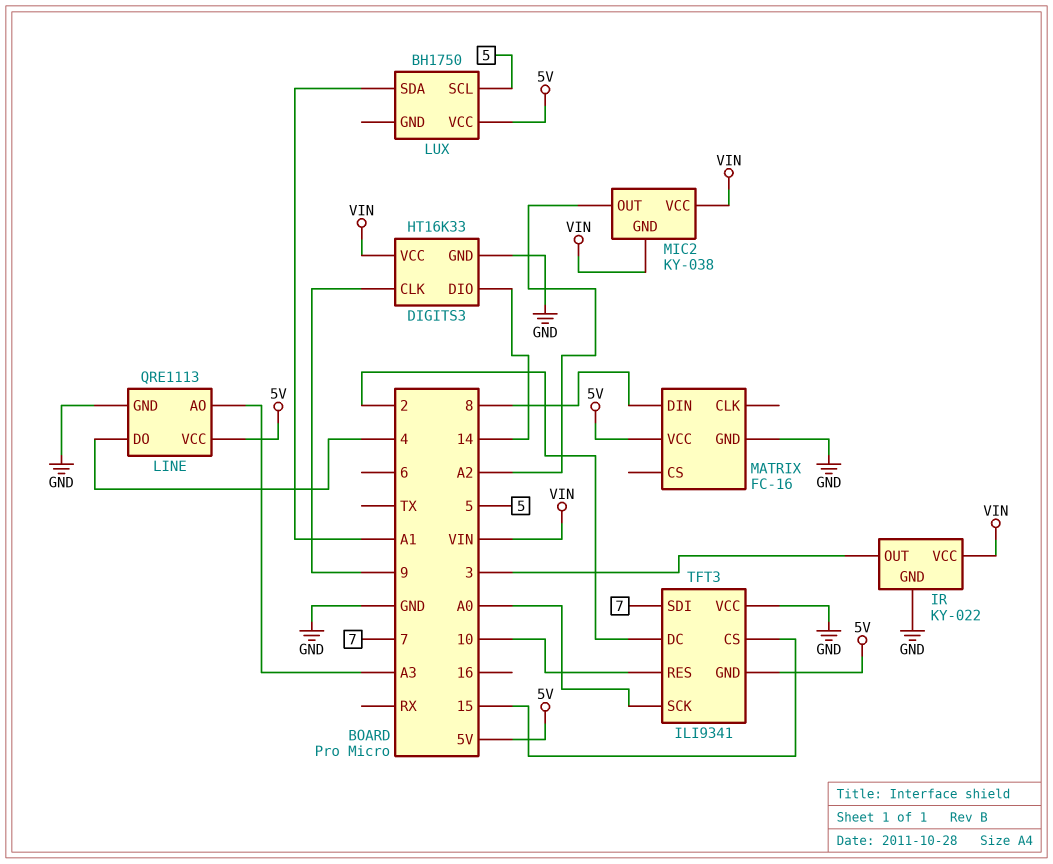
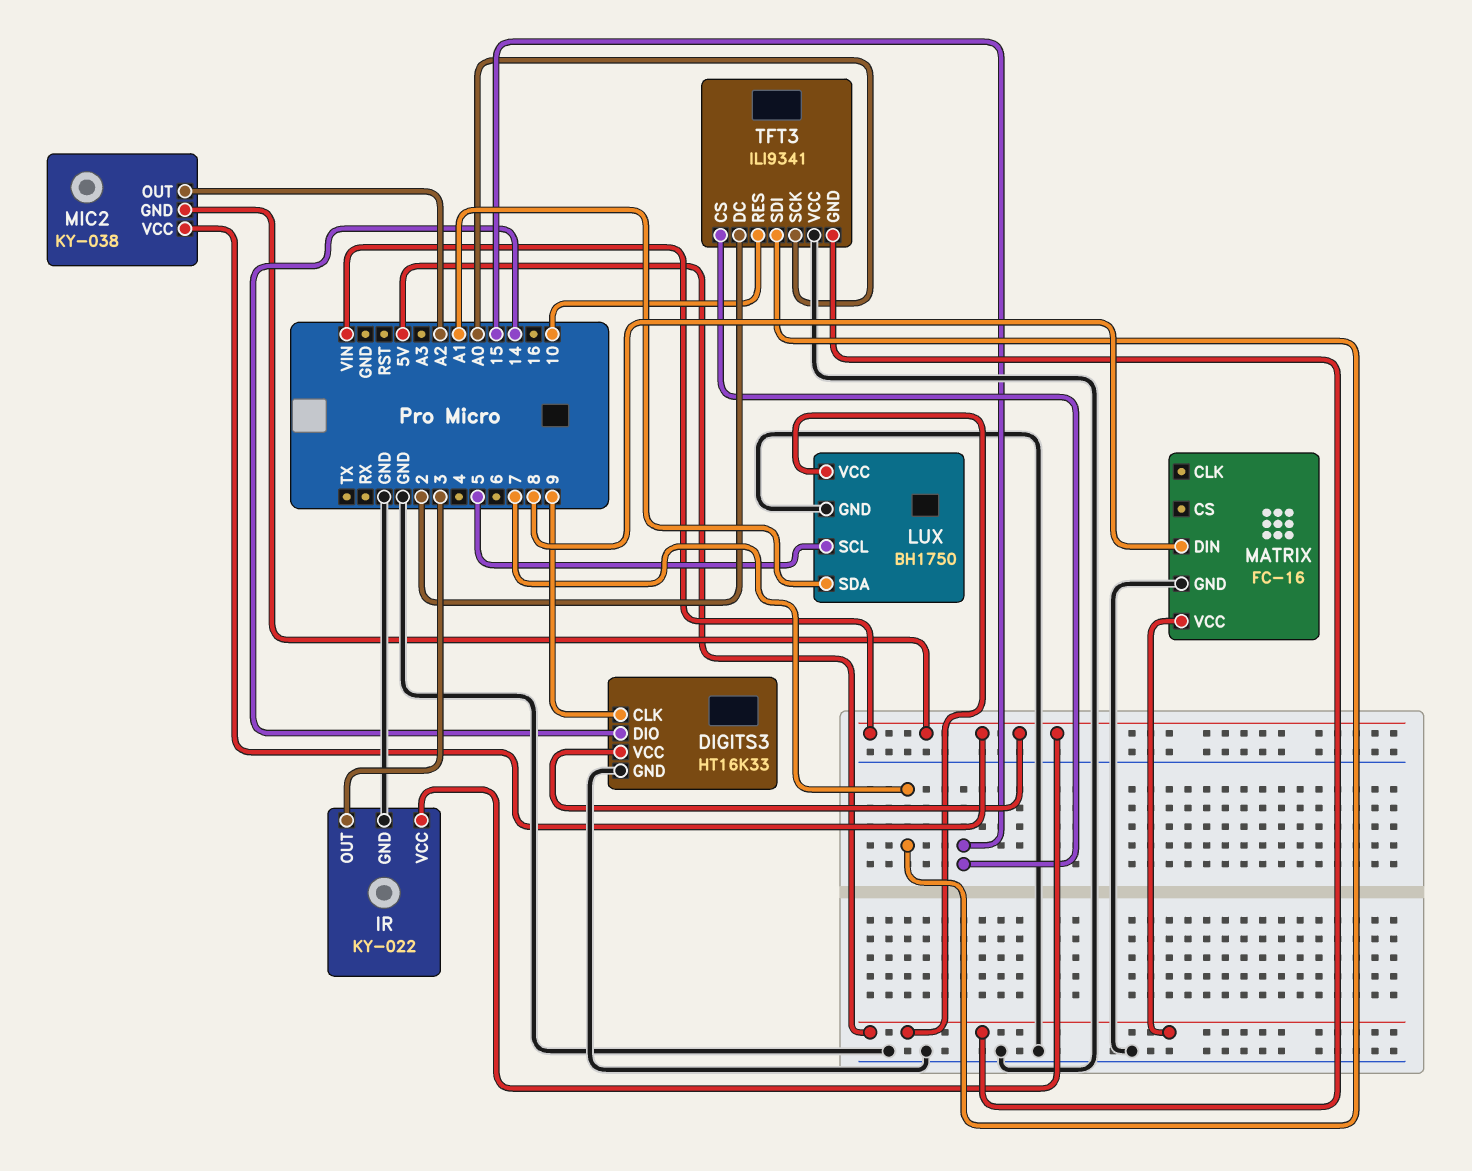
LINE: QRE1113 -> none
LINE pin AO: A3 -> none
LINE pin DO: 4 -> none
LINE pin GND: GND -> none
LINE pin VCC: 5V -> none
LUX pin GND: none -> GND

